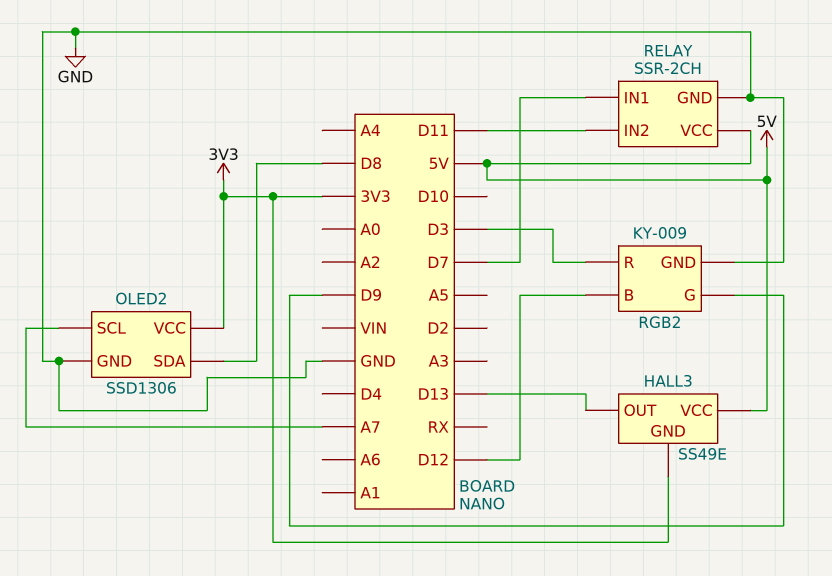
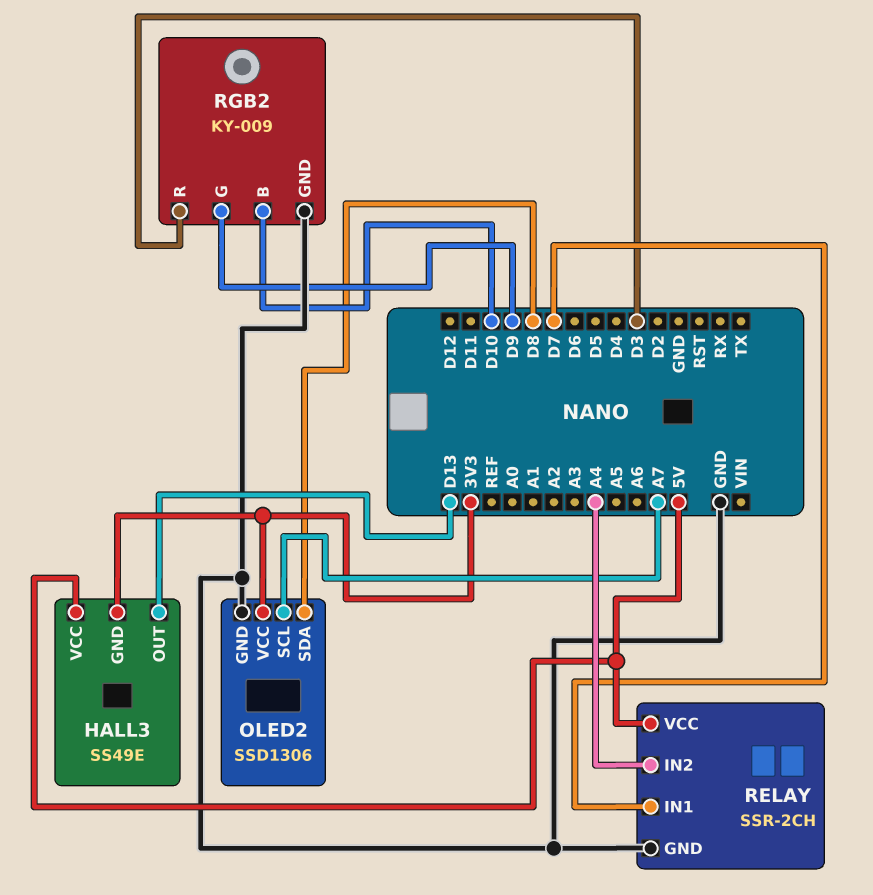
RELAY pin IN2: D11 -> A4
RGB2 pin B: D12 -> D10

